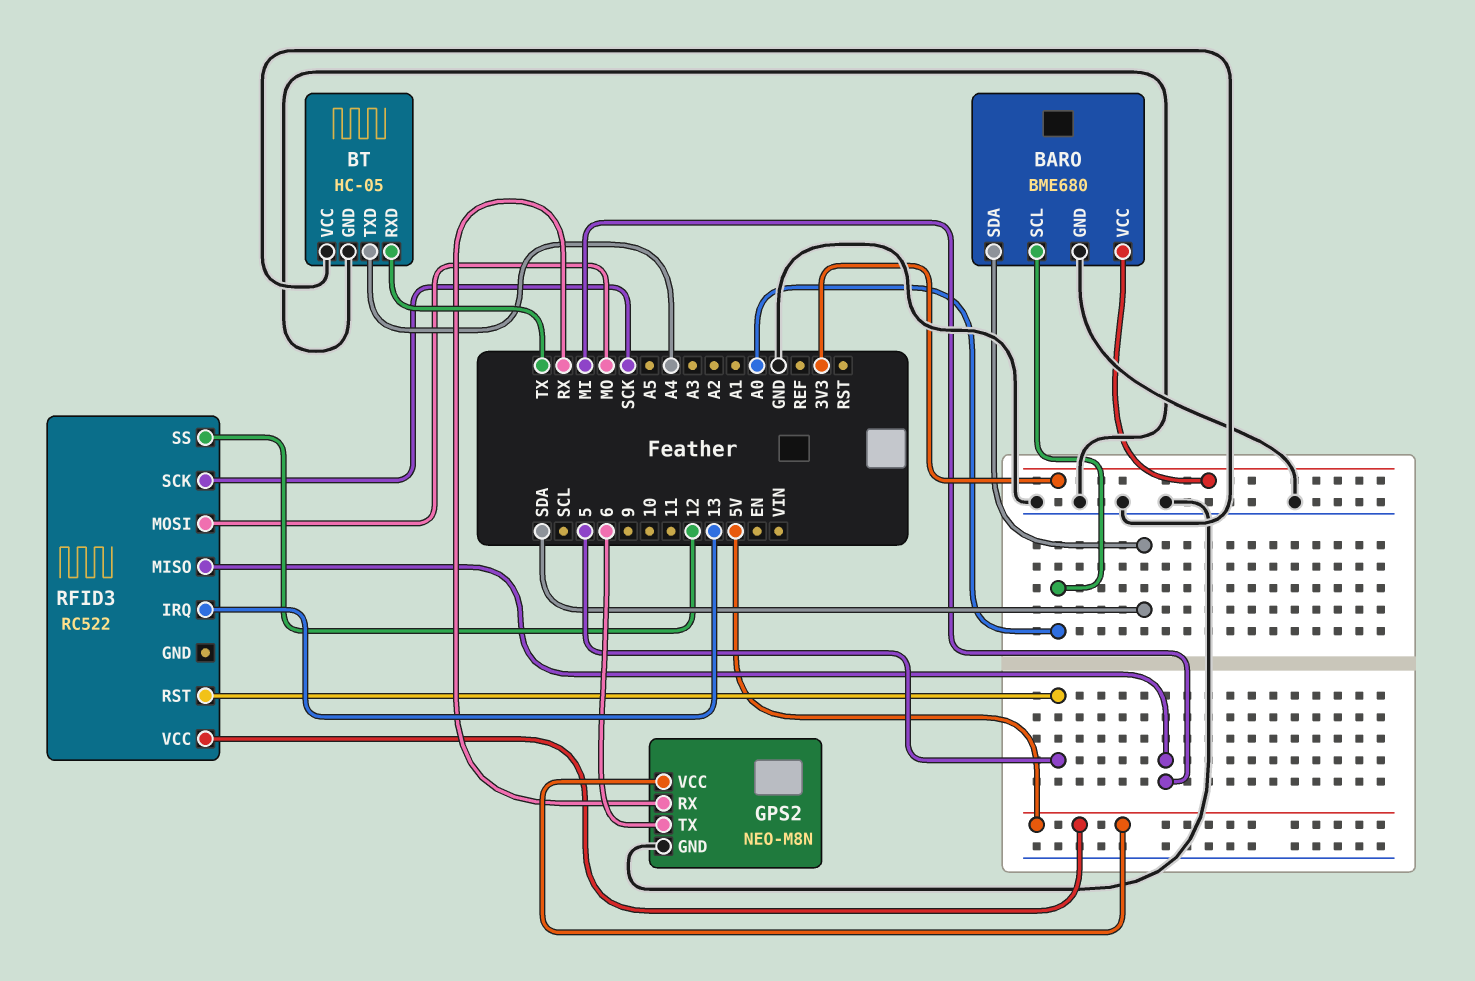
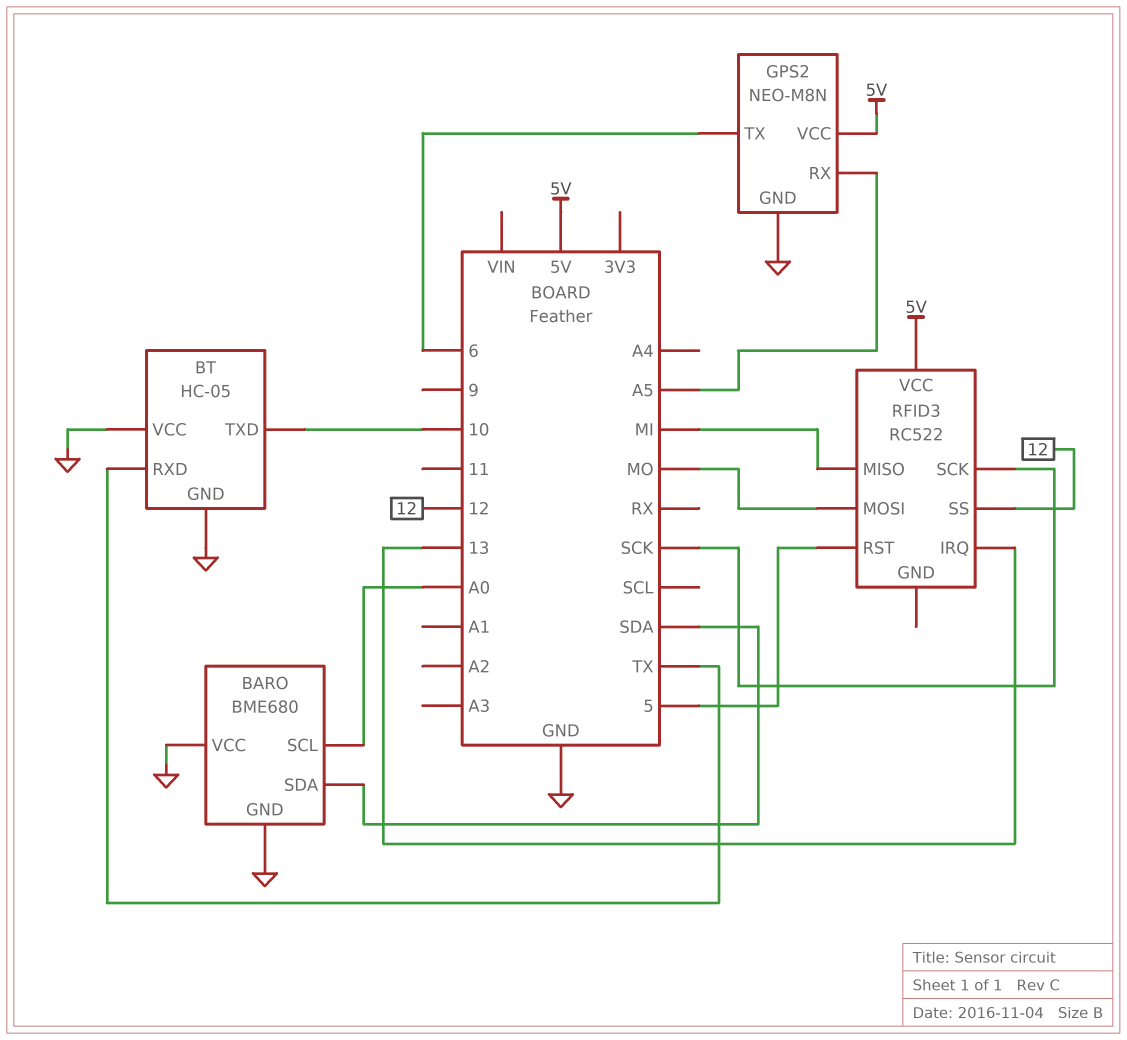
BARO pin VCC: 3V3 -> GND
BT pin TXD: A4 -> 10
GPS2 pin RX: RX -> A5

